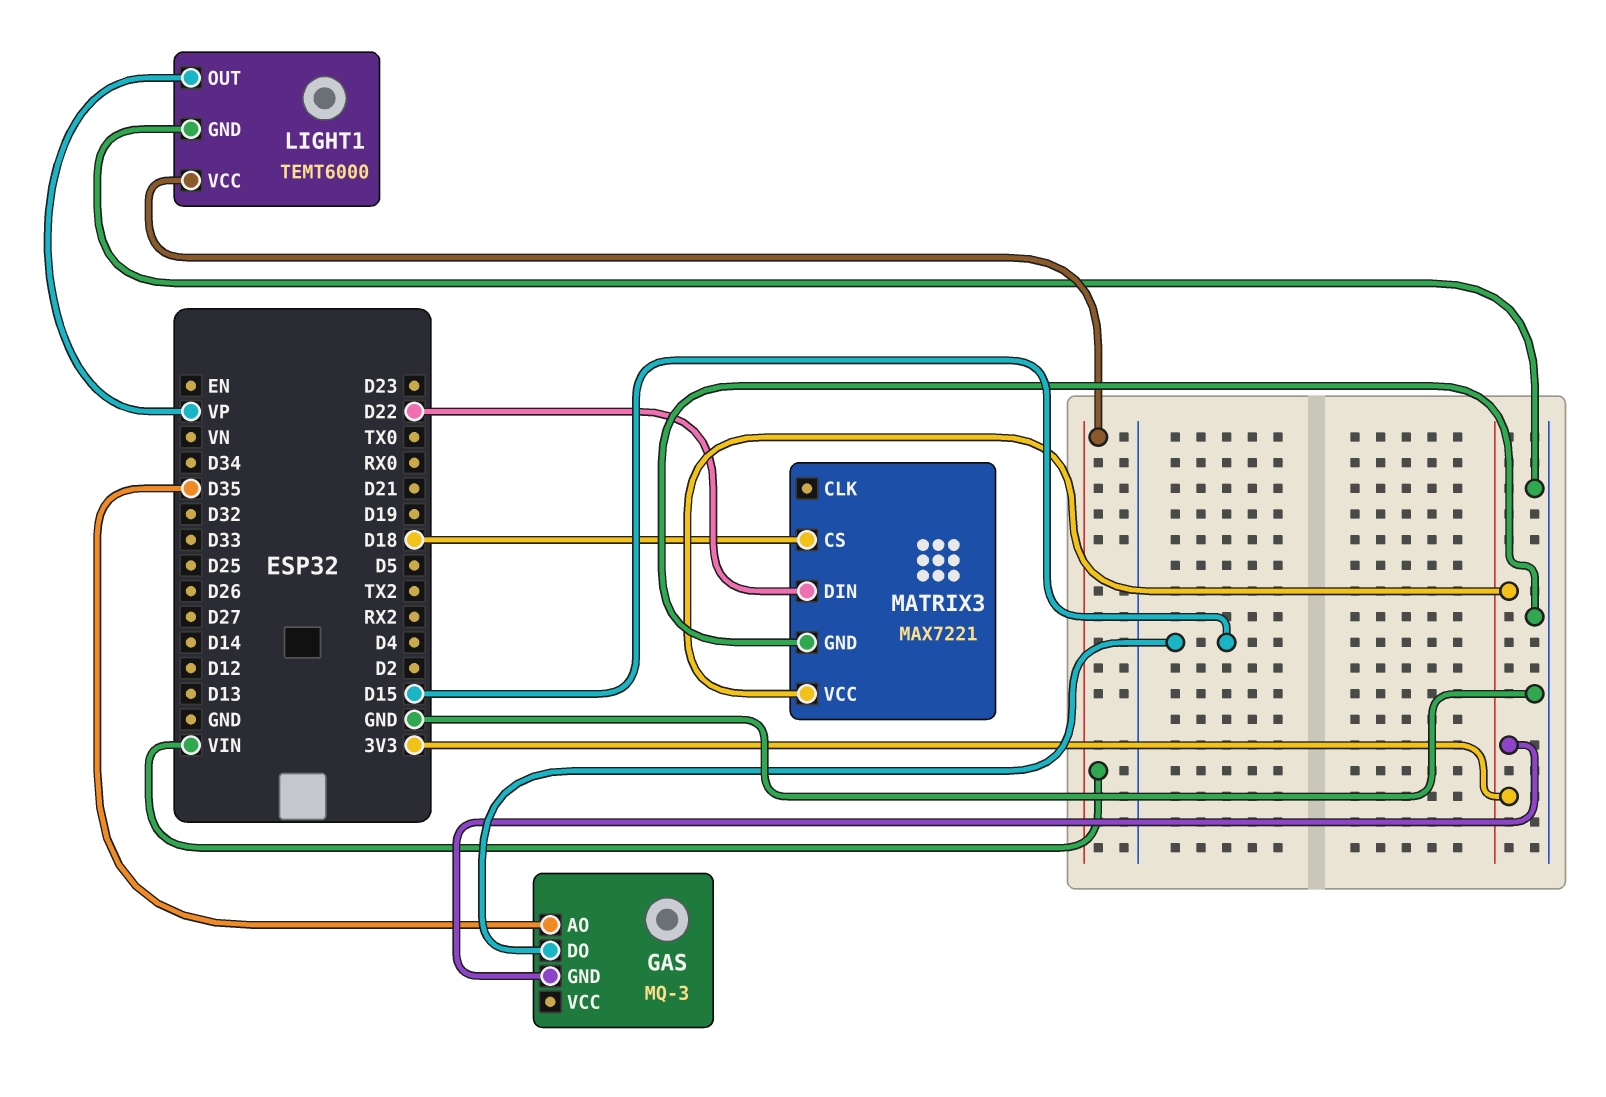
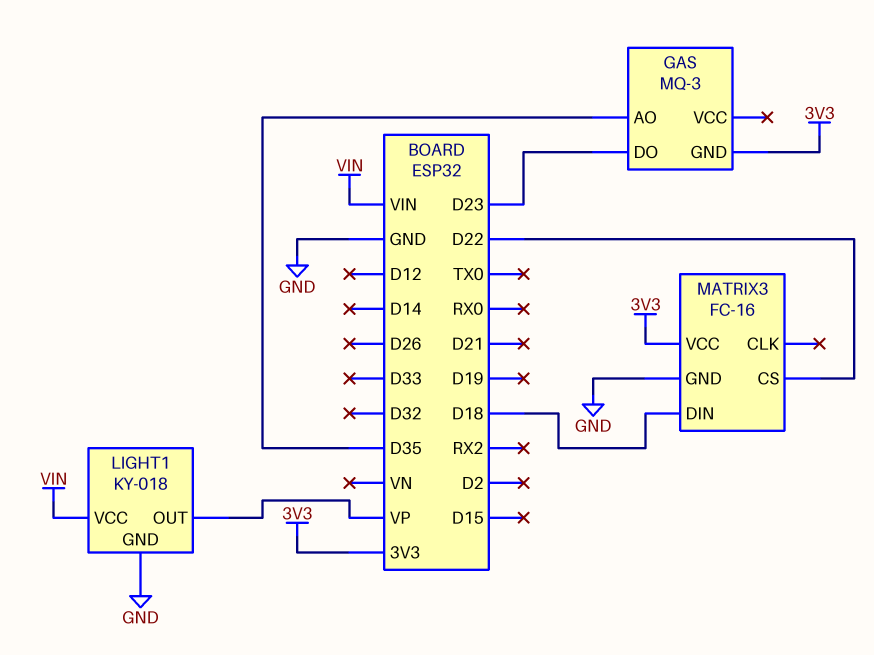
GAS pin DO: D15 -> D23
LIGHT1: TEMT6000 -> KY-018
MATRIX3: MAX7221 -> FC-16
MATRIX3 pin CS: D18 -> D22
MATRIX3 pin DIN: D22 -> D18

